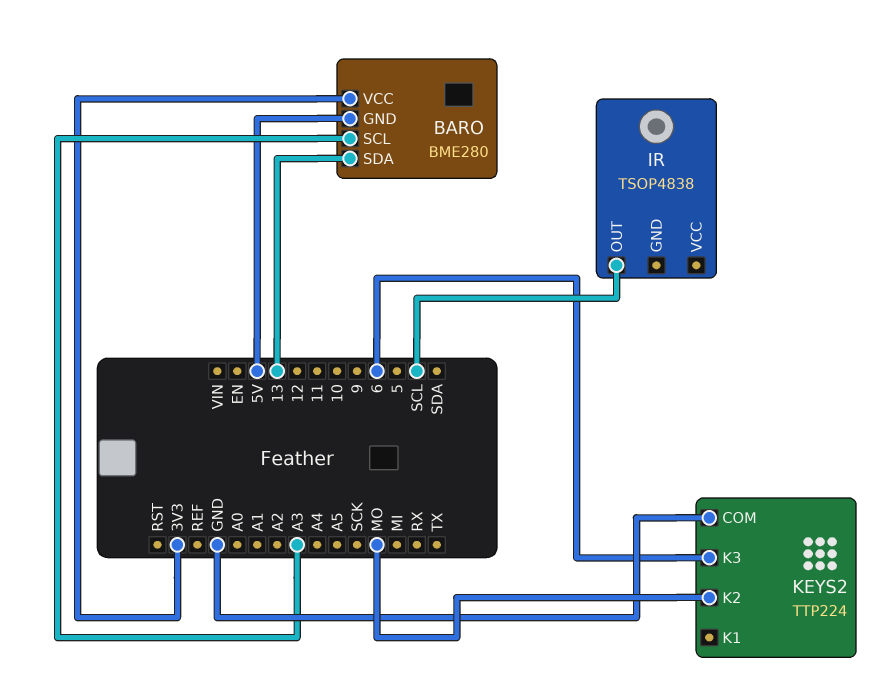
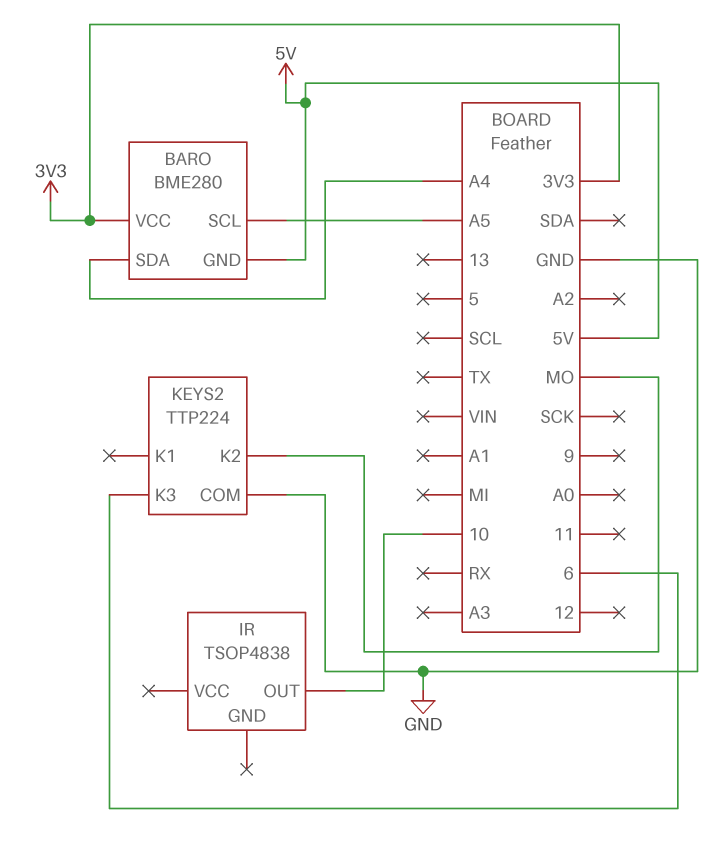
BARO pin SCL: A3 -> A5
BARO pin SDA: 13 -> A4
IR pin OUT: SCL -> 10

